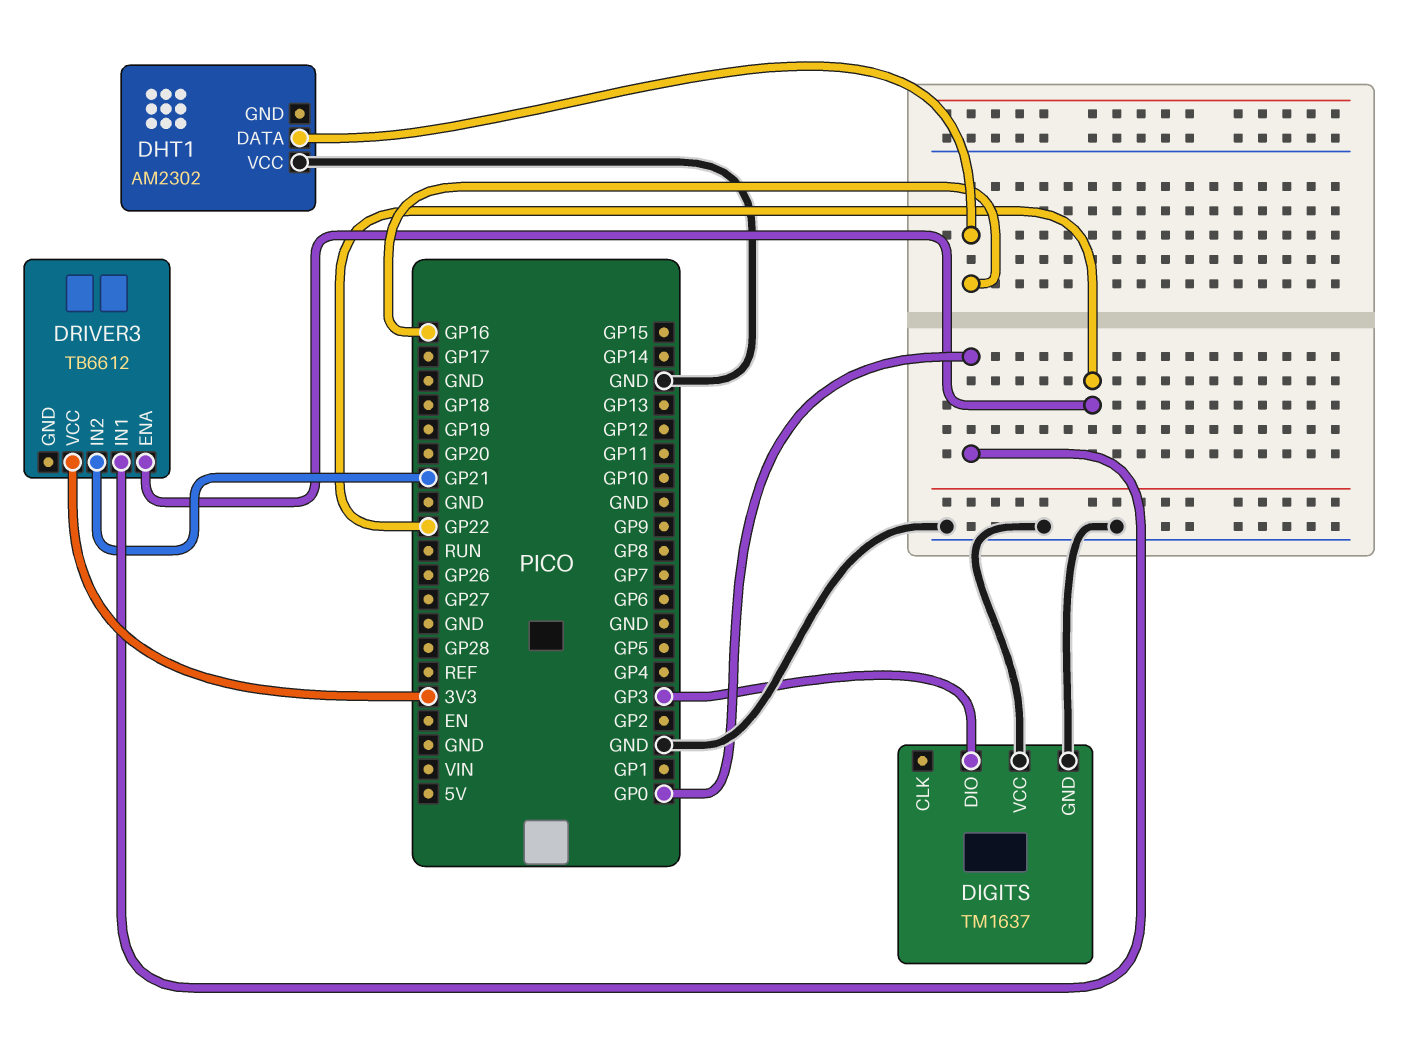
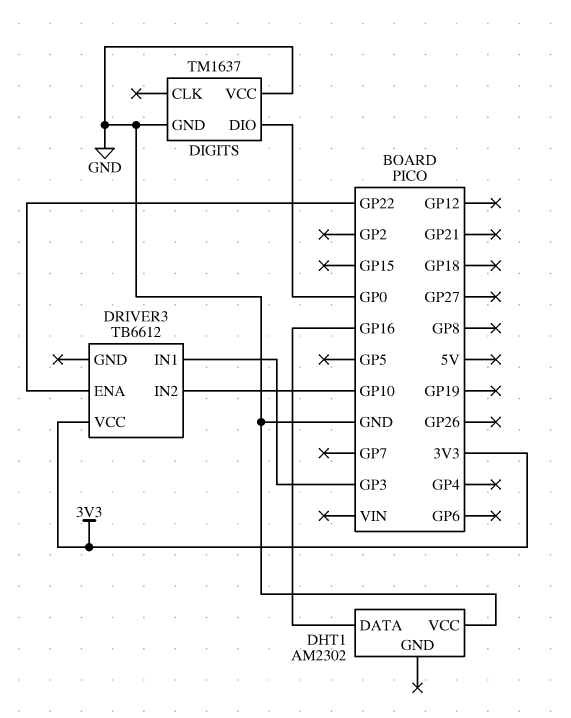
DIGITS pin DIO: GP3 -> GP0
DRIVER3 pin IN1: GP0 -> GP3
DRIVER3 pin IN2: GP21 -> GP10

